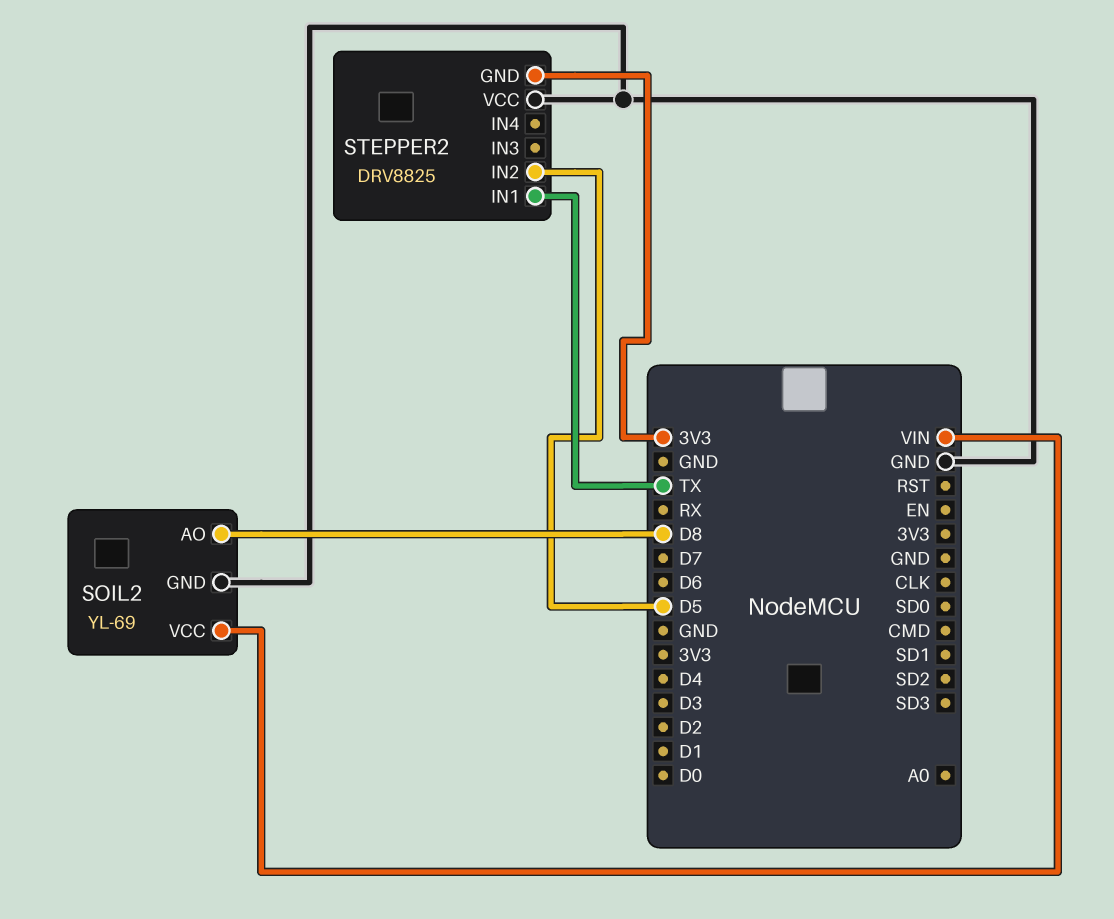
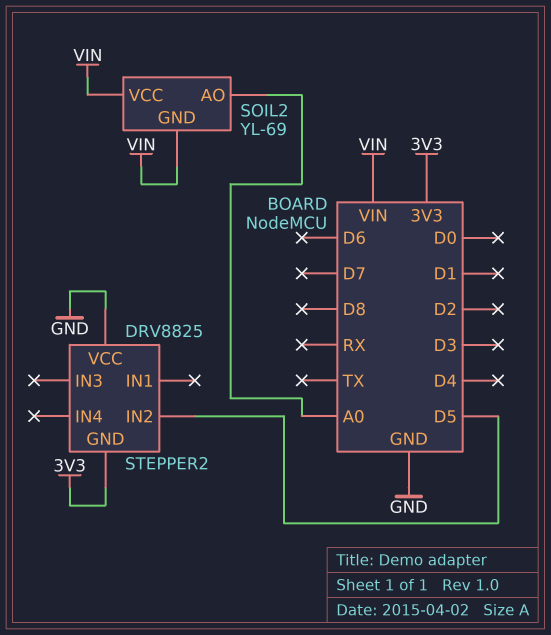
SOIL2 pin AO: D8 -> A0
SOIL2 pin GND: GND -> VIN
STEPPER2 pin IN1: TX -> none

